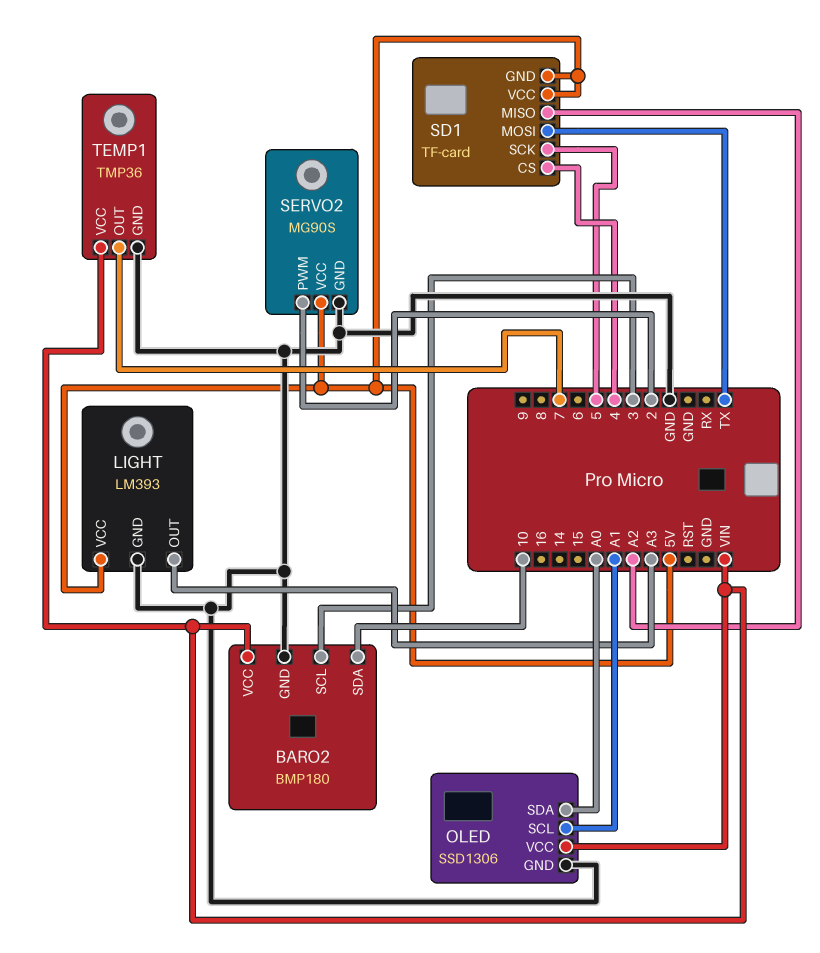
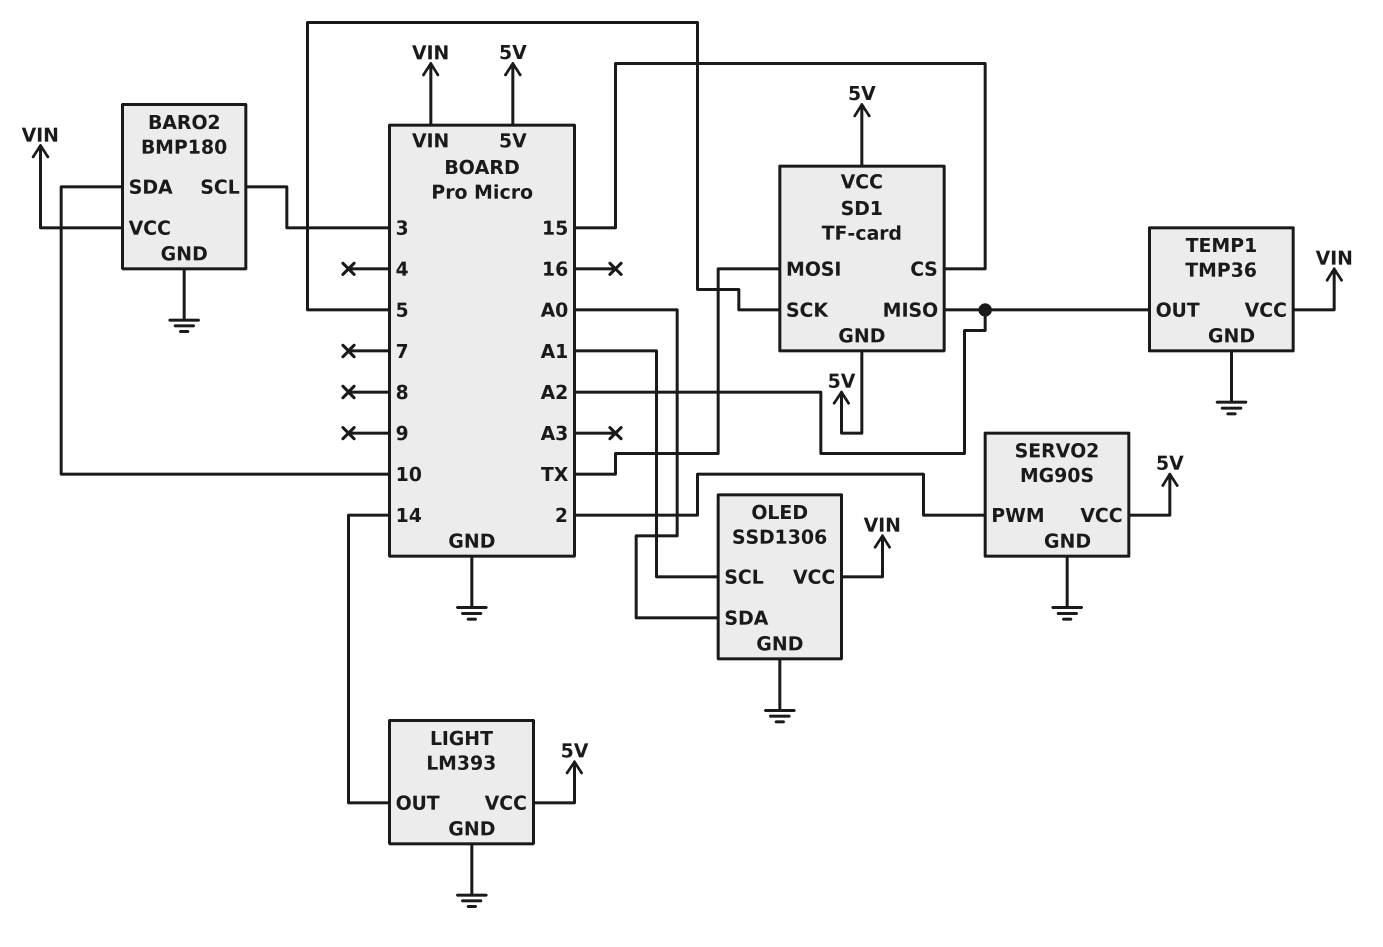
LIGHT pin OUT: A3 -> 14
SD1 pin CS: 4 -> 15
TEMP1 pin OUT: 7 -> A2

